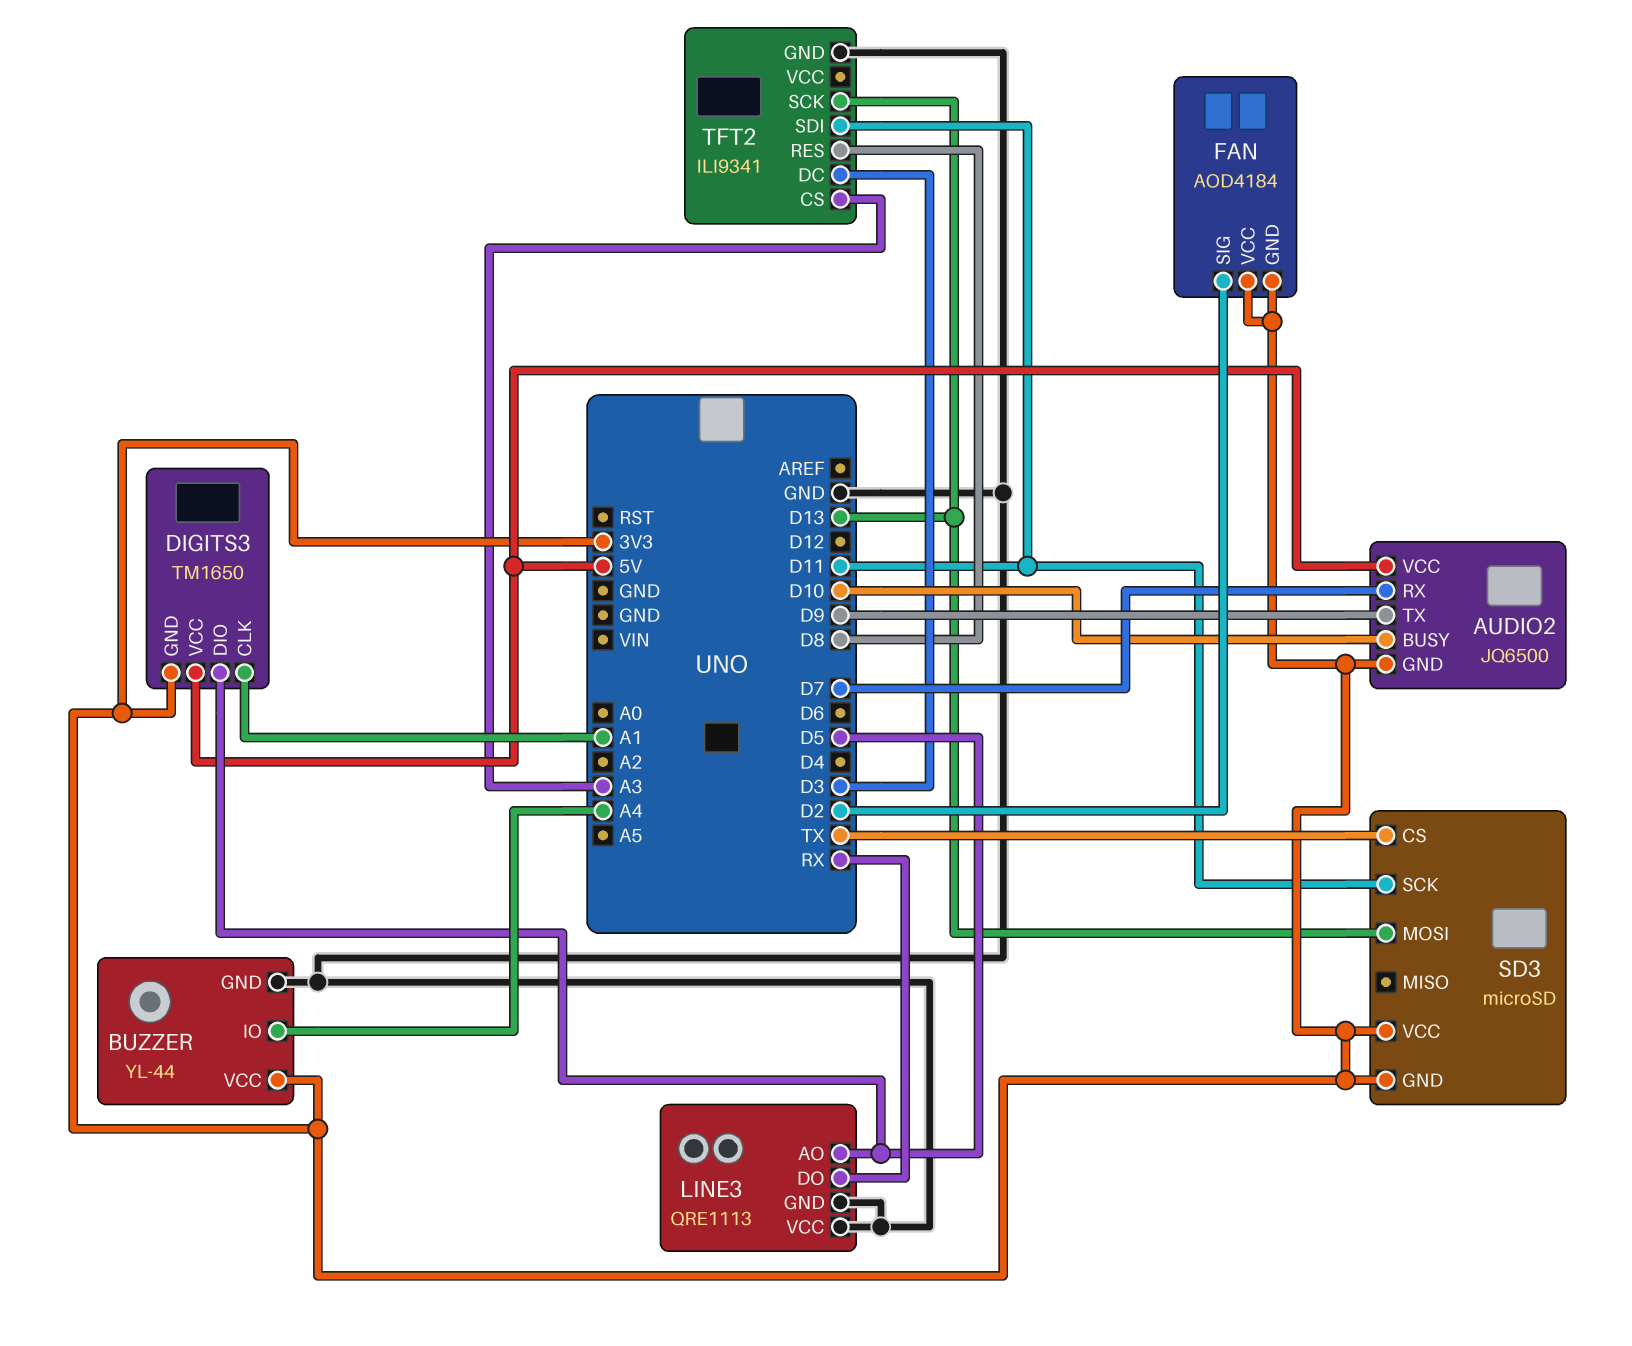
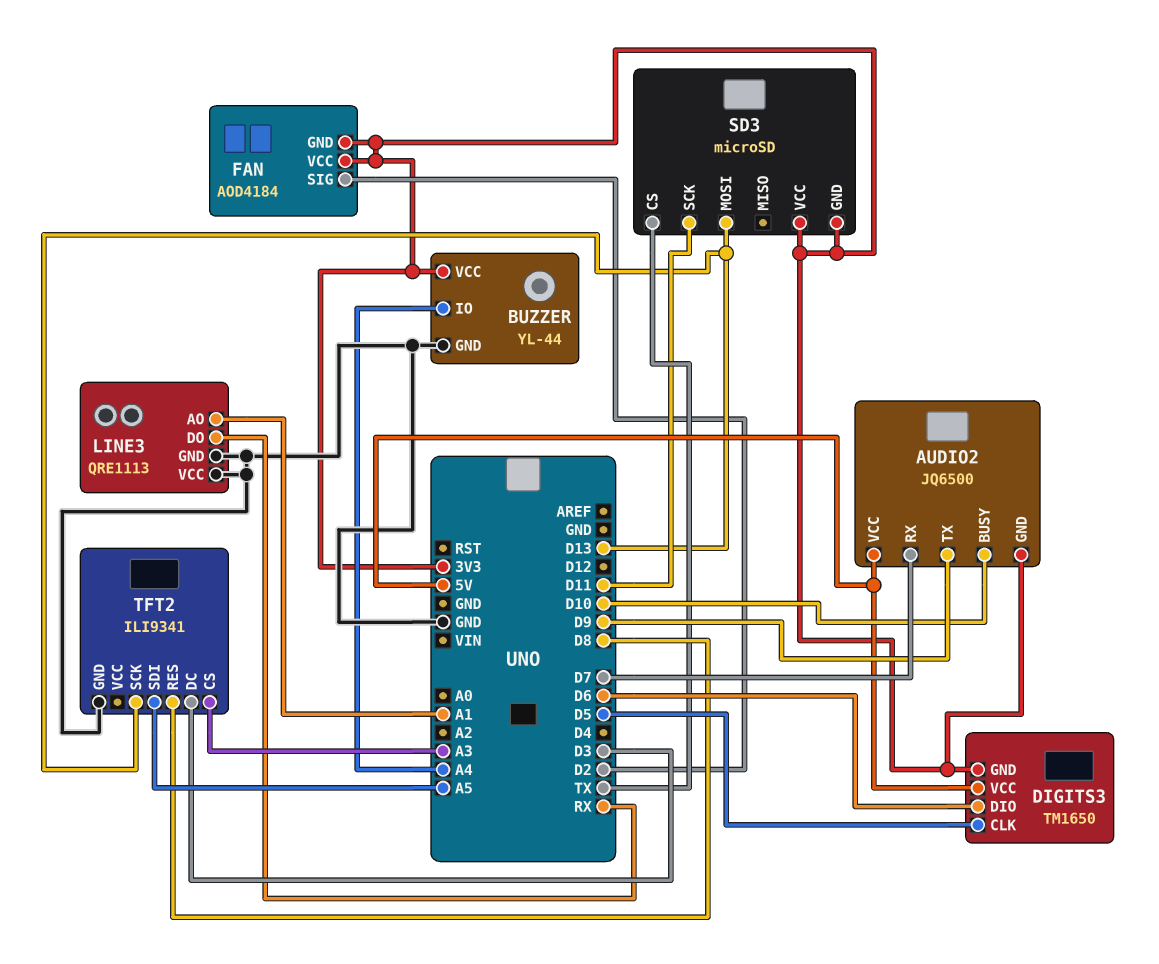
DIGITS3 pin CLK: A1 -> D5
DIGITS3 pin DIO: D5 -> D6
LINE3 pin AO: D5 -> A1
TFT2 pin SDI: D11 -> A5

